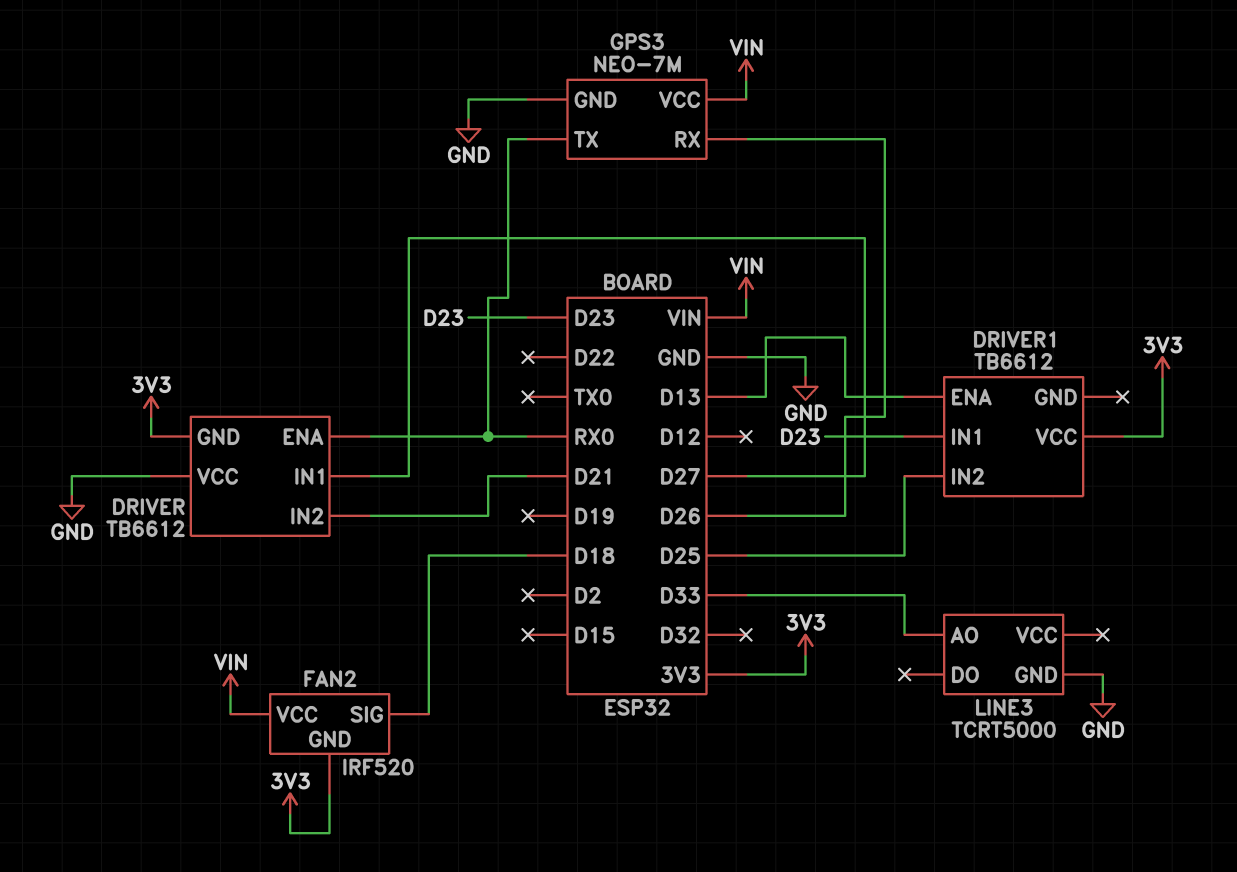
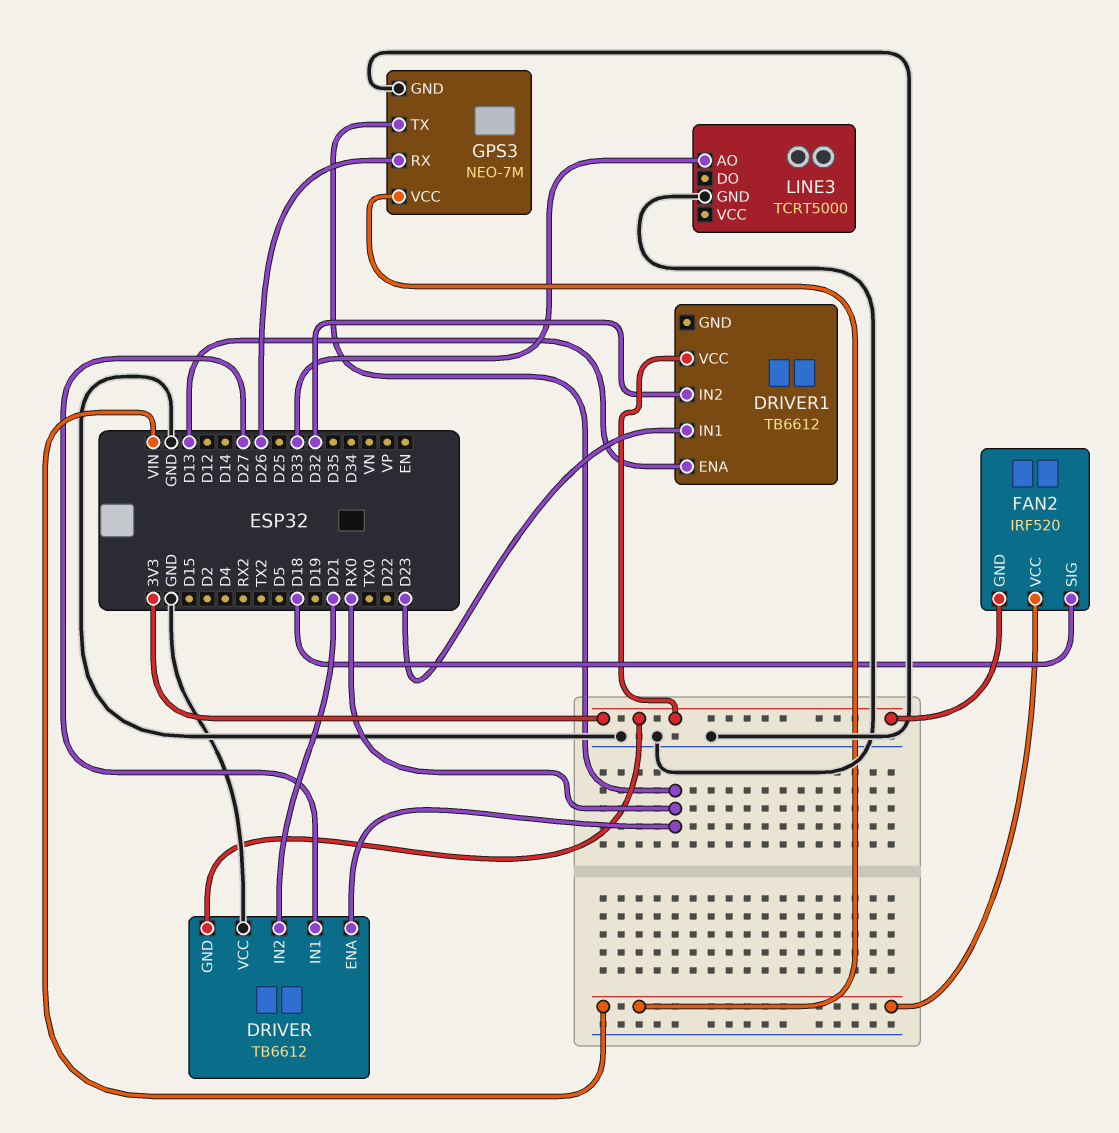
DRIVER1 pin IN2: D25 -> D32

